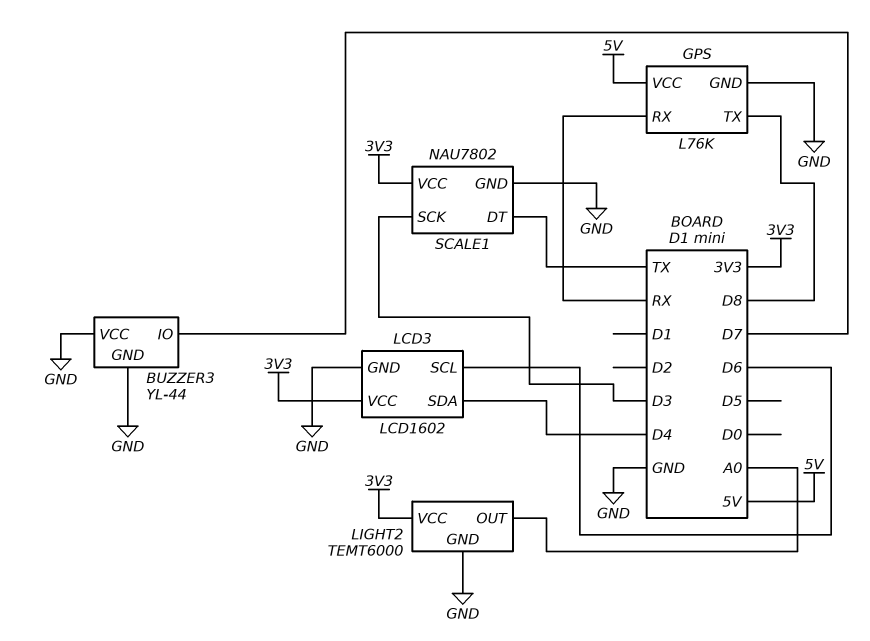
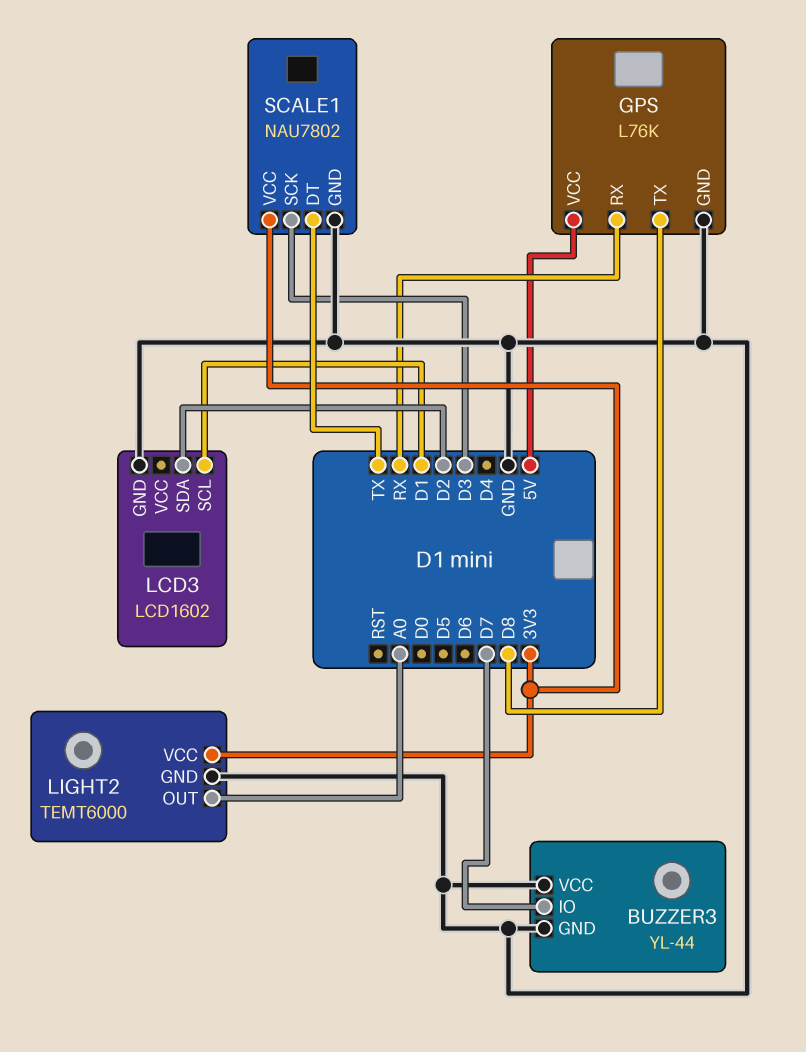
LCD3 pin SCL: D6 -> D1
LCD3 pin SDA: D4 -> D2
LCD3 pin VCC: 3V3 -> none

